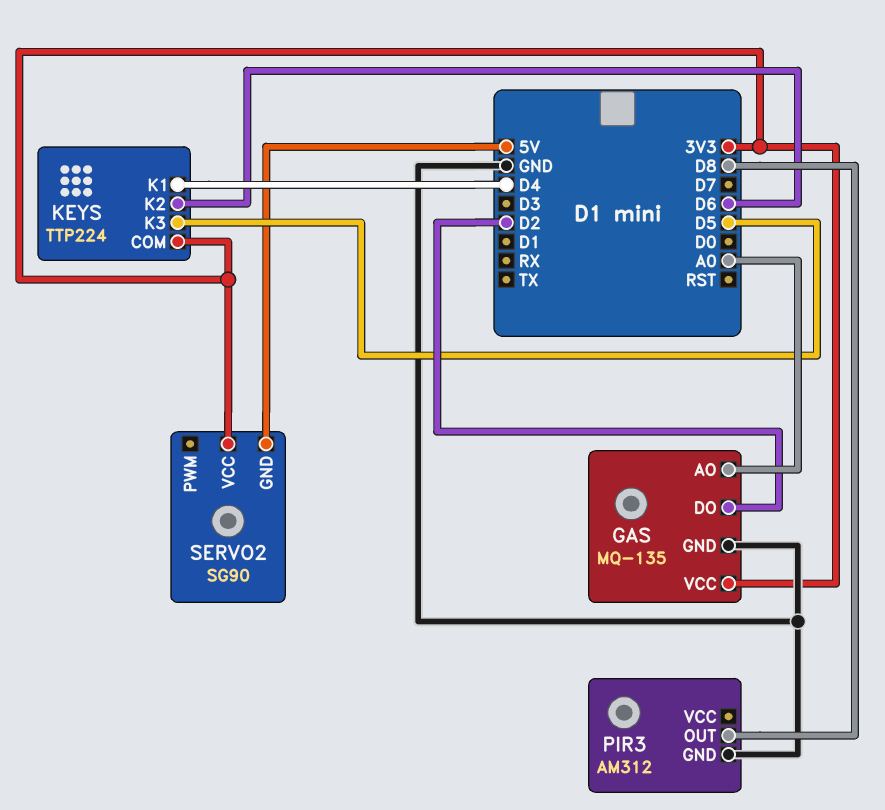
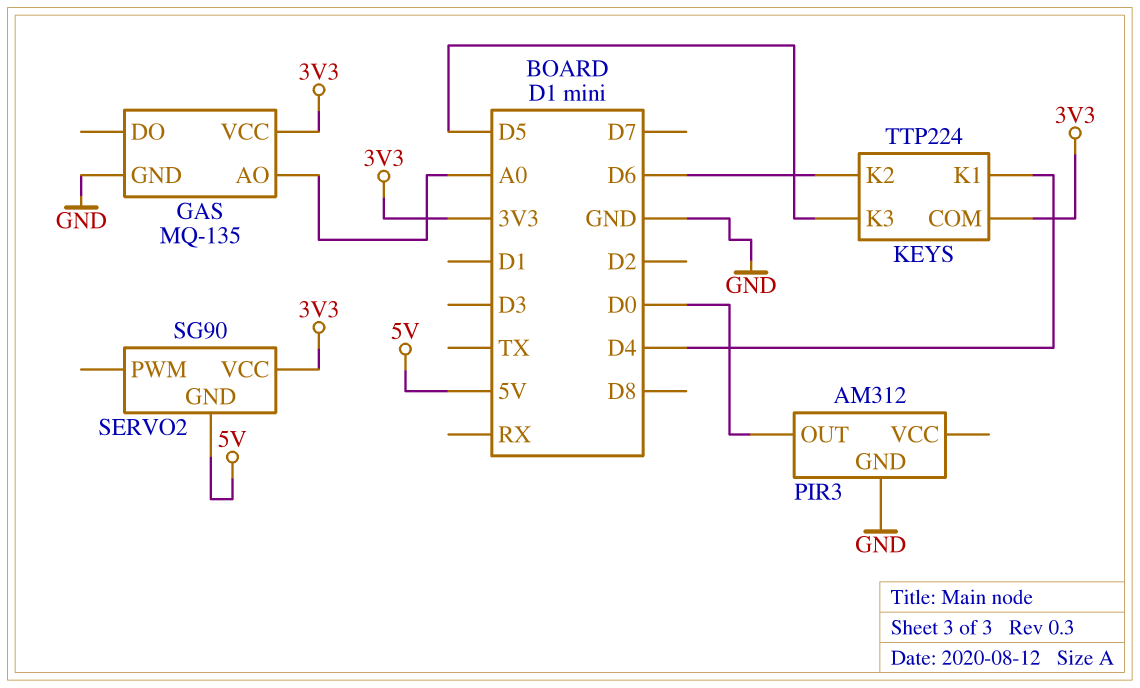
GAS pin DO: D2 -> none
PIR3 pin OUT: D8 -> D0

